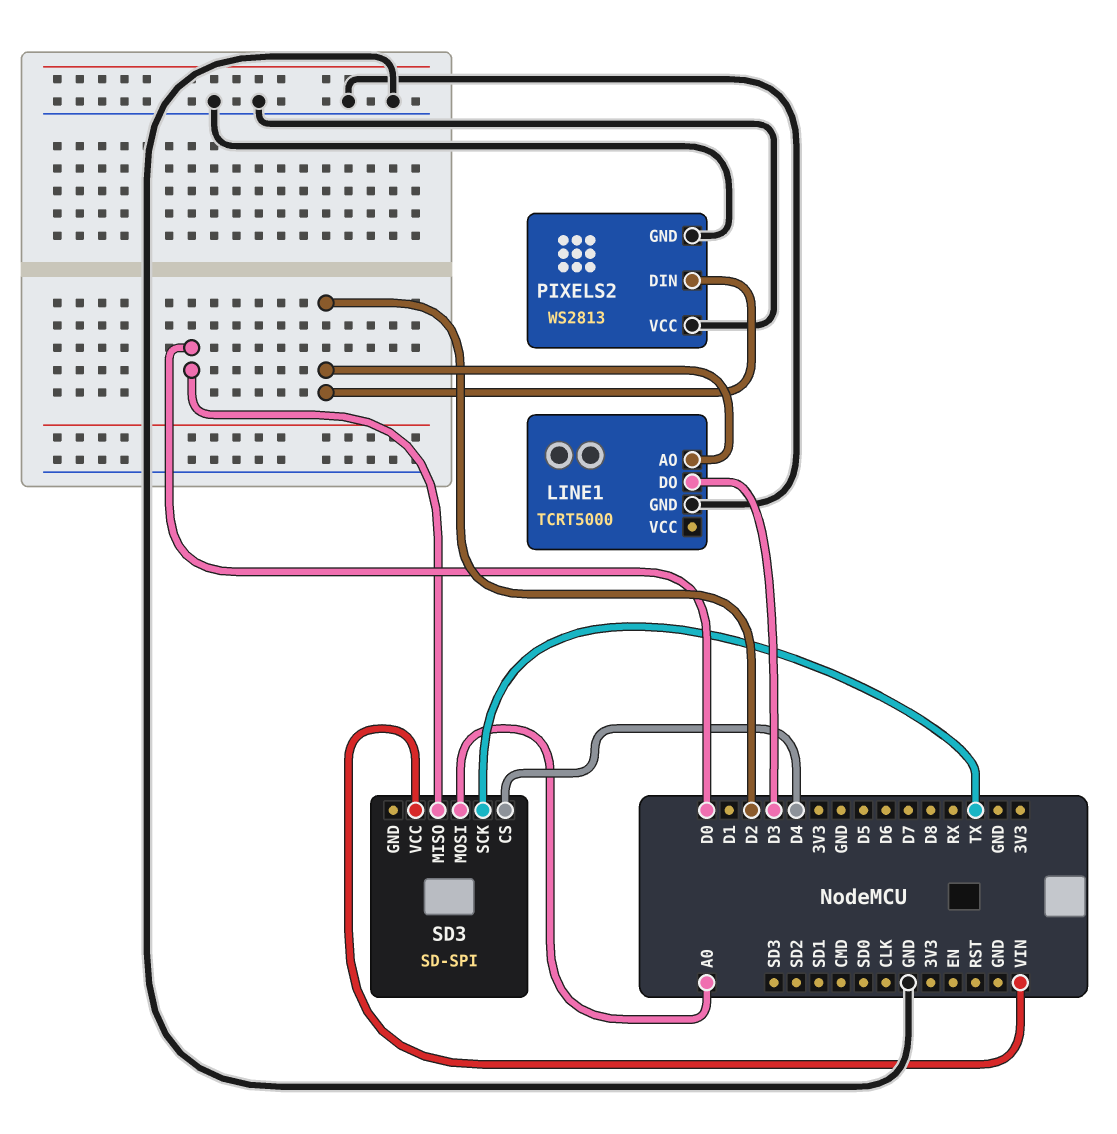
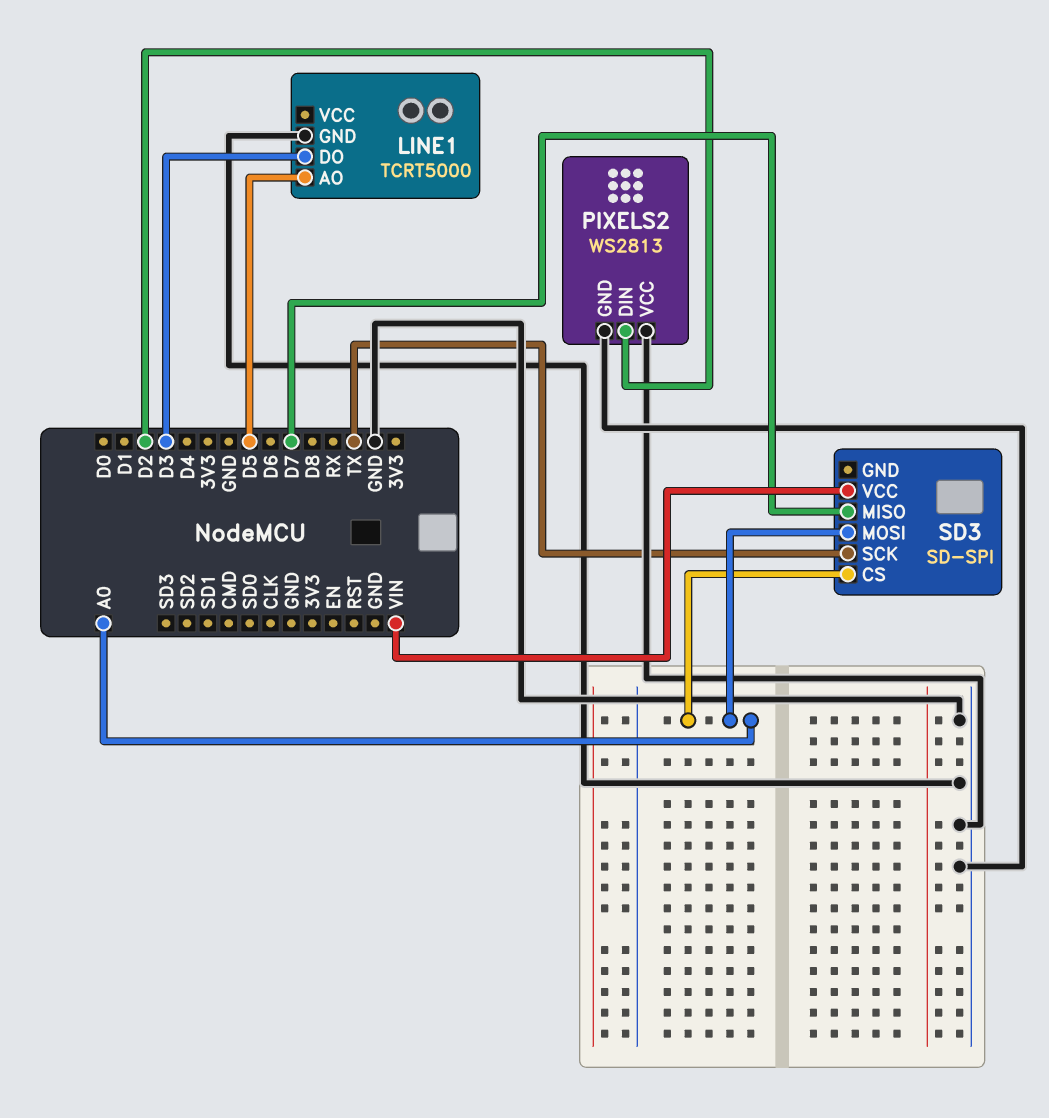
LINE1 pin AO: D2 -> D5
SD3 pin CS: D4 -> A0
SD3 pin MISO: D0 -> D7

